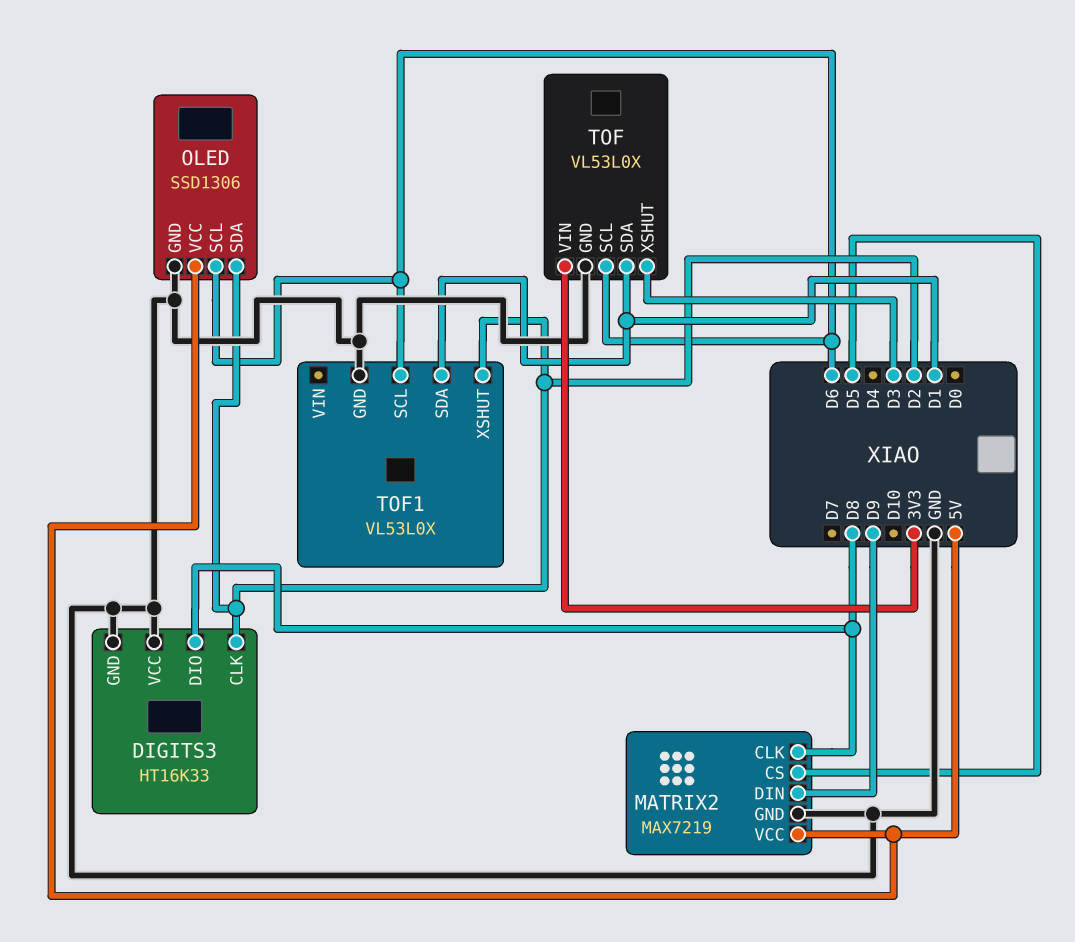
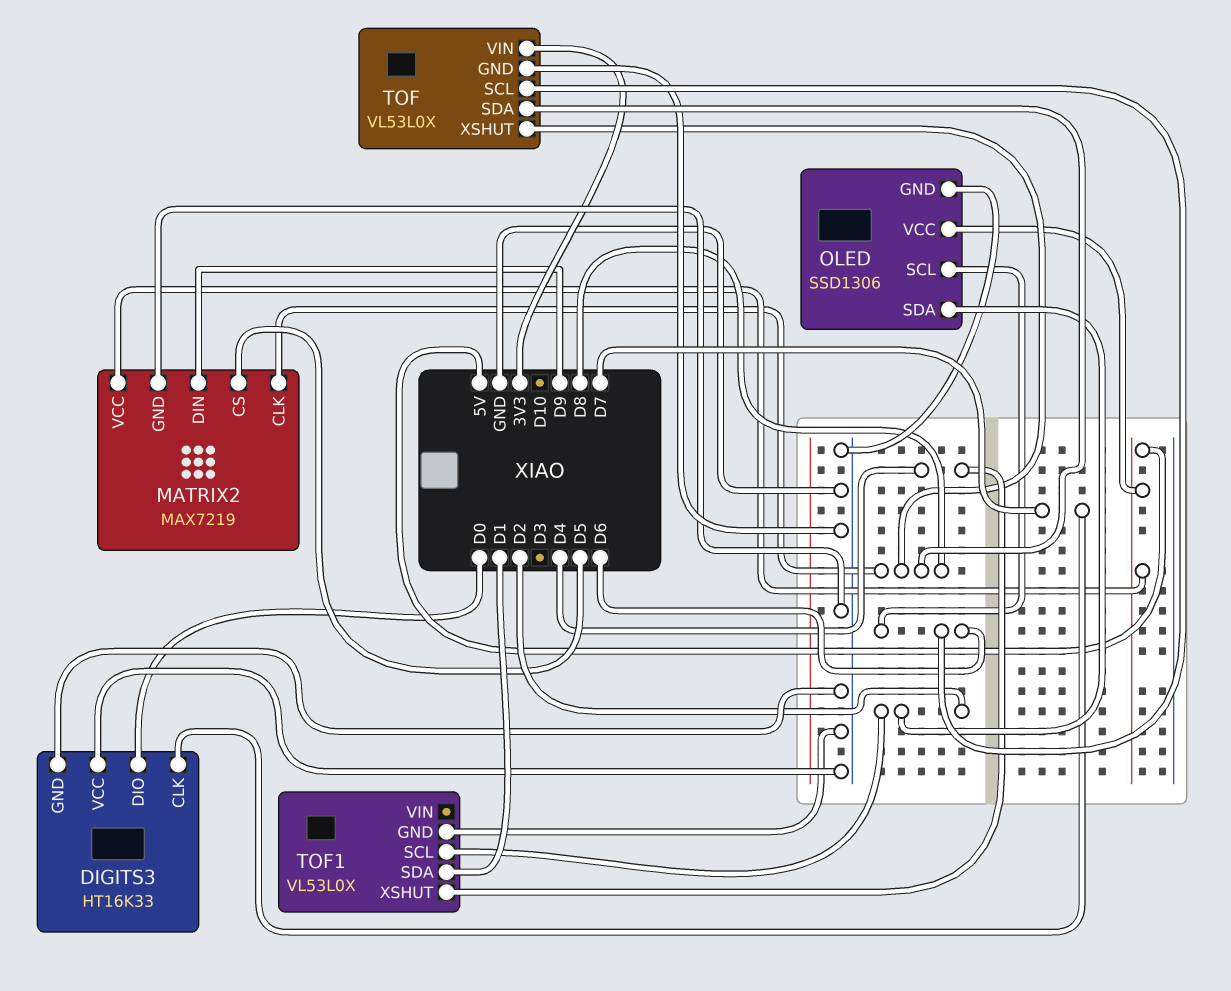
DIGITS3 pin CLK: D2 -> D7
DIGITS3 pin DIO: D8 -> D0
TOF pin SDA: D1 -> D8
TOF pin XSHUT: D3 -> D8
TOF1 pin SCL: D6 -> D2
TOF1 pin XSHUT: D2 -> D4

